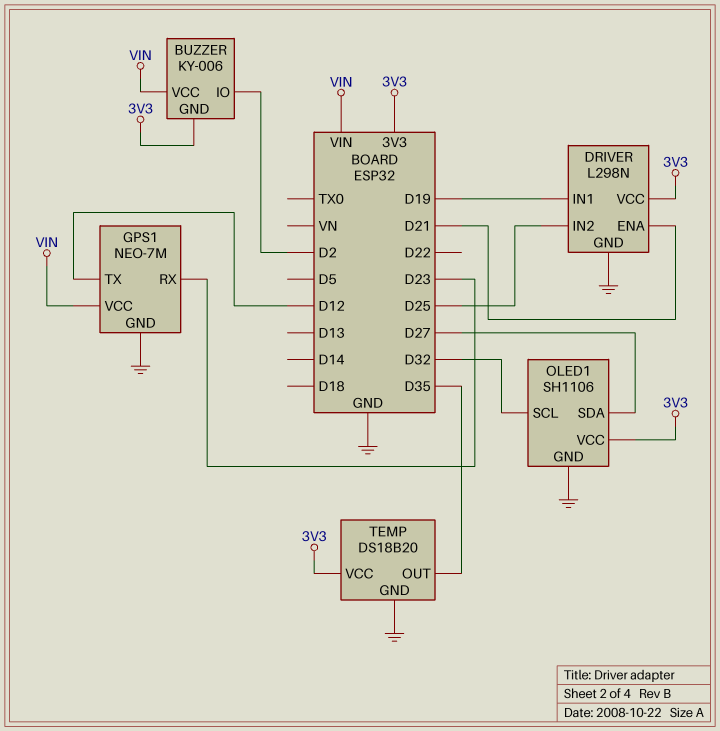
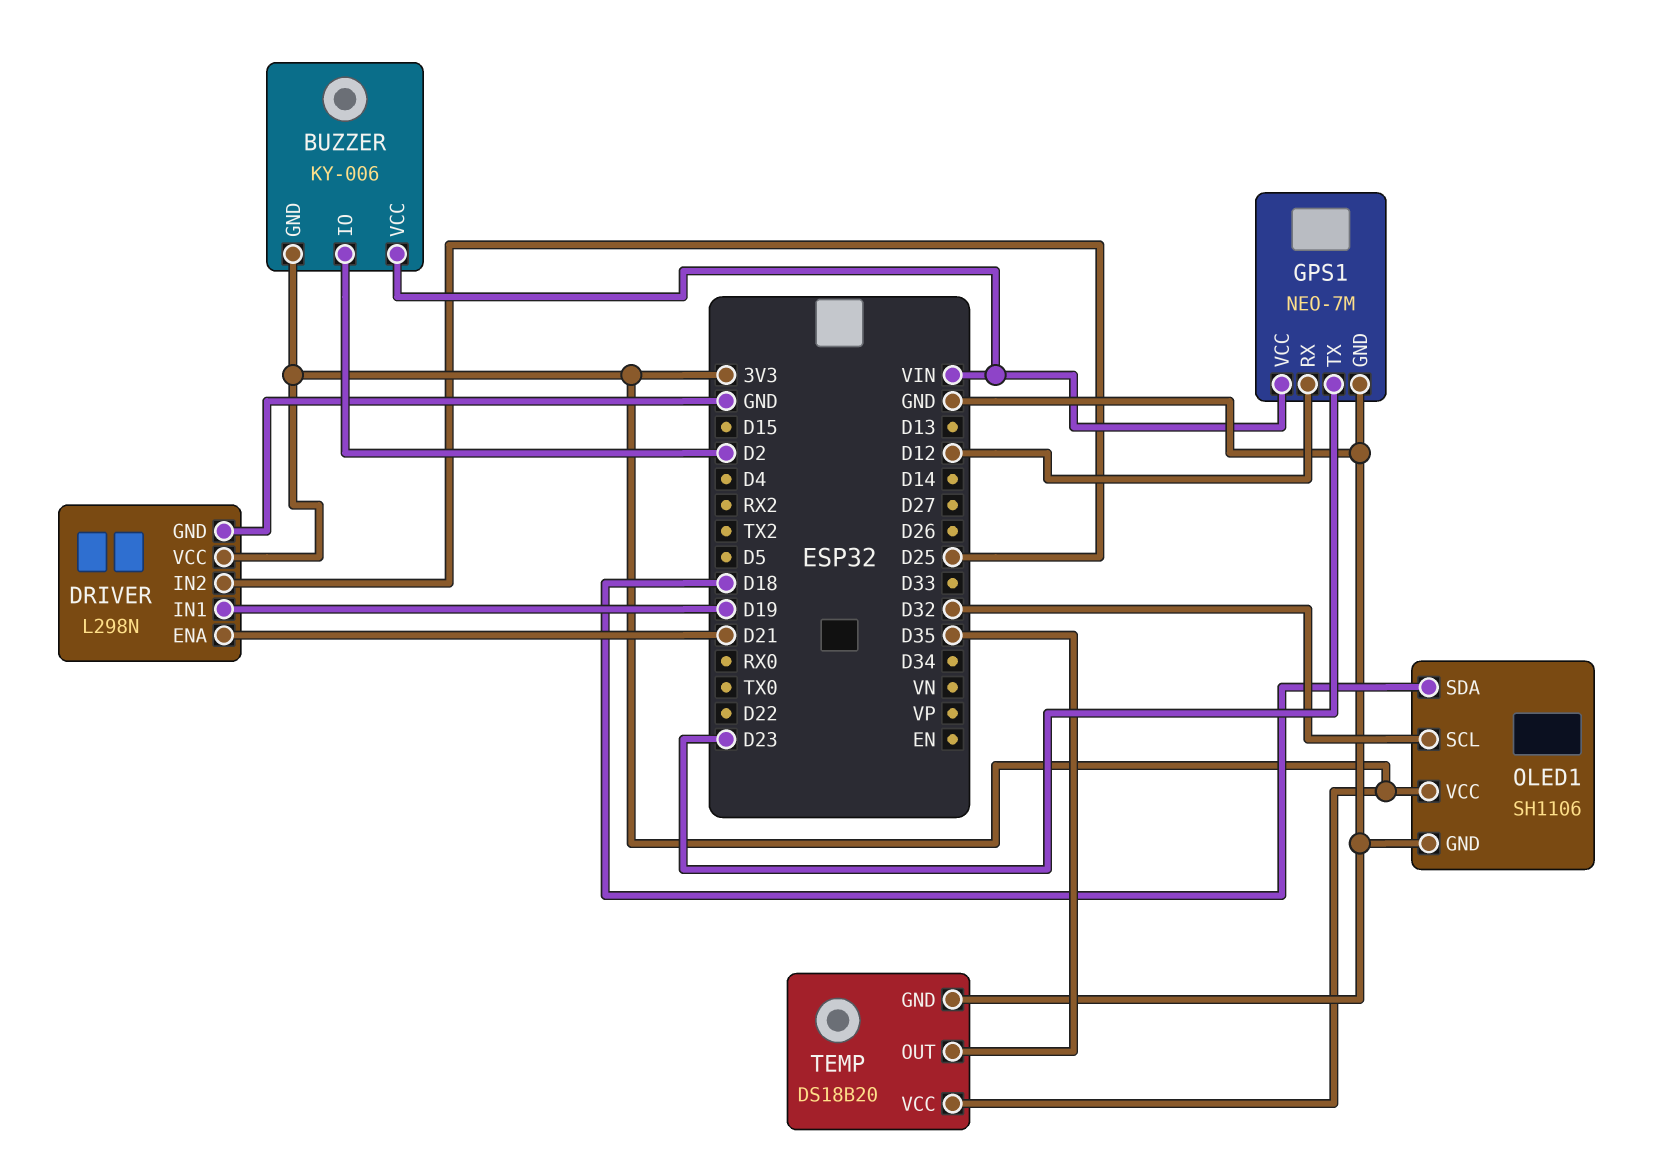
GPS1 pin RX: D23 -> D12
GPS1 pin TX: D12 -> D23
OLED1 pin SDA: D27 -> D18

